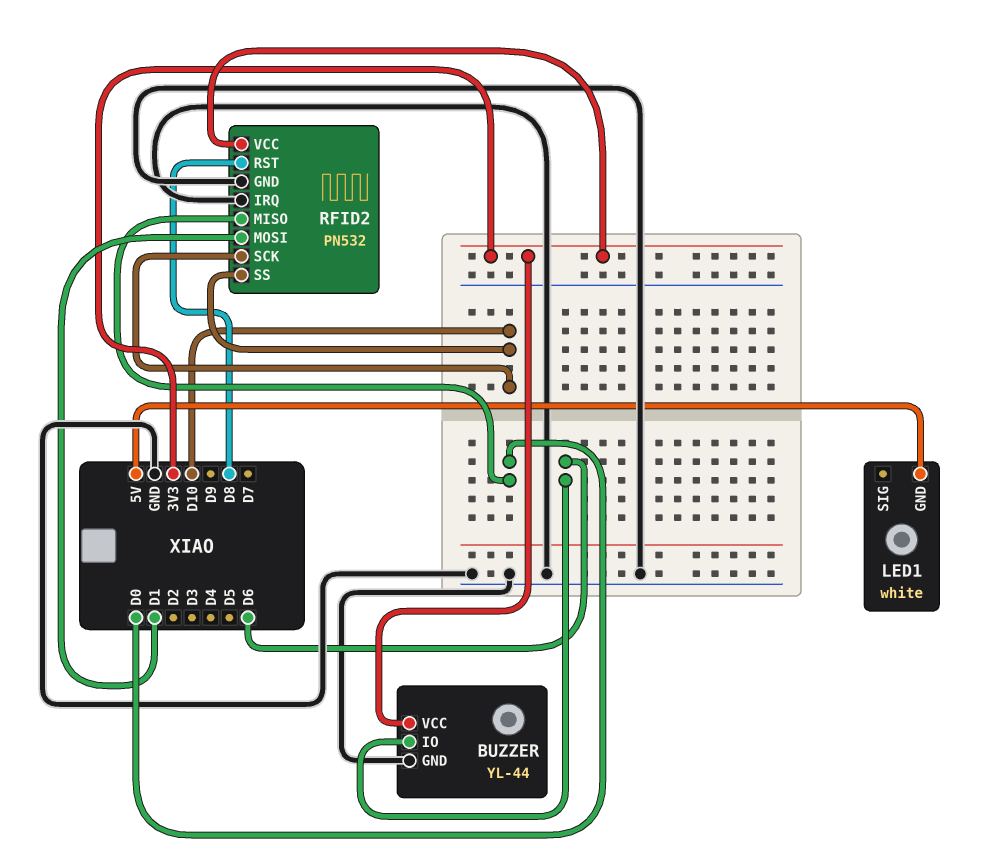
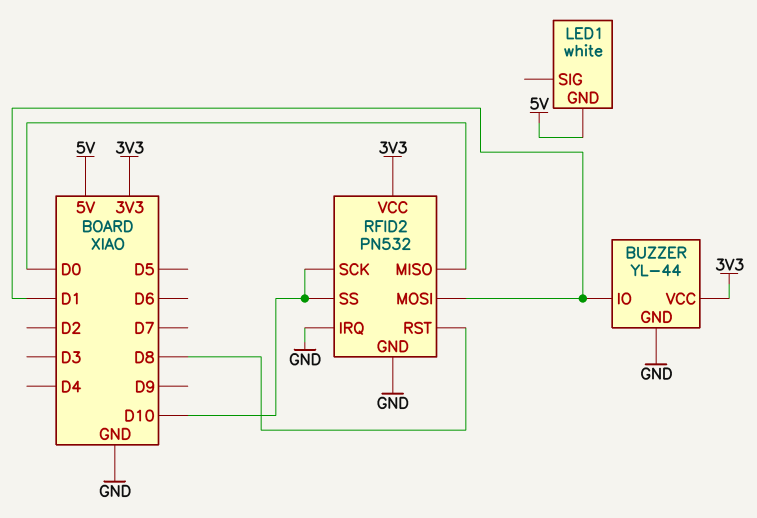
BUZZER pin IO: D6 -> D1

